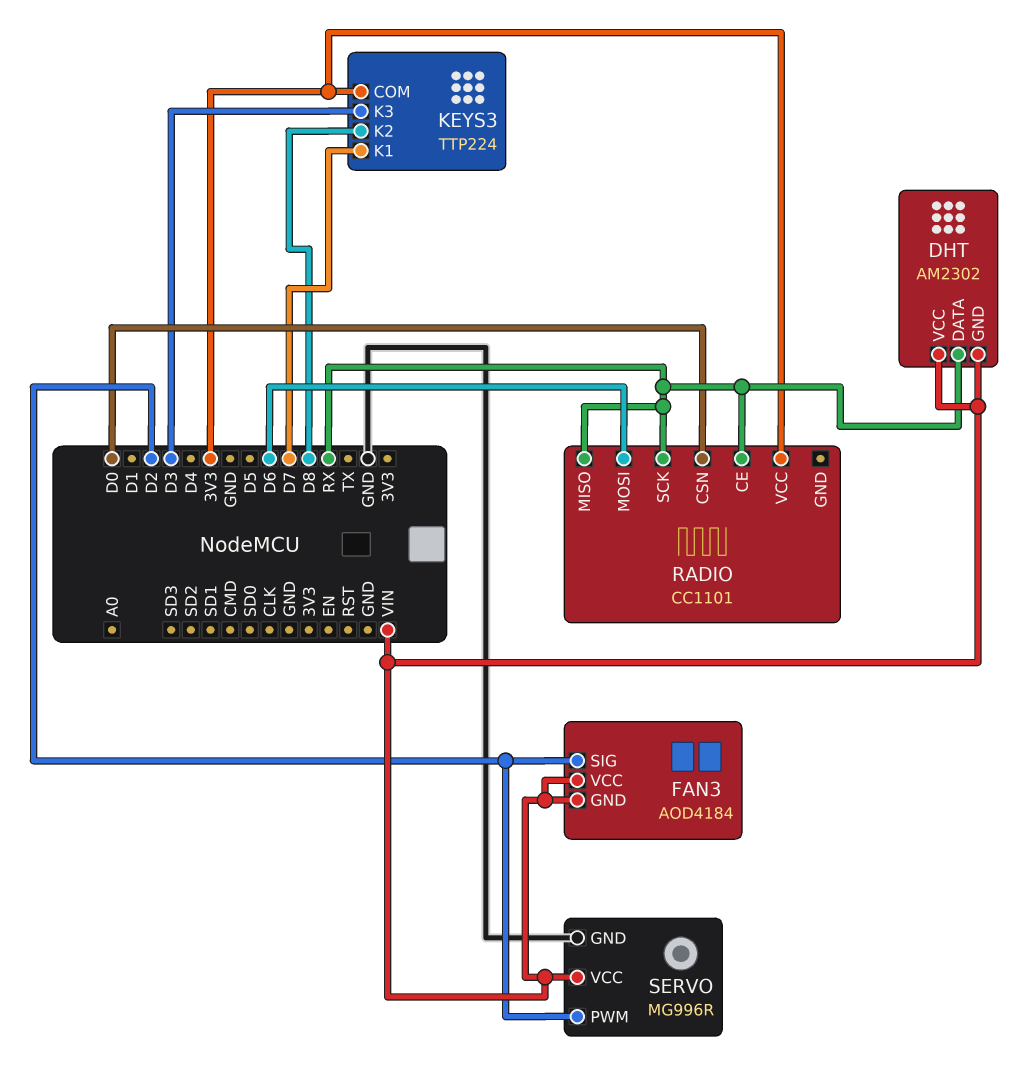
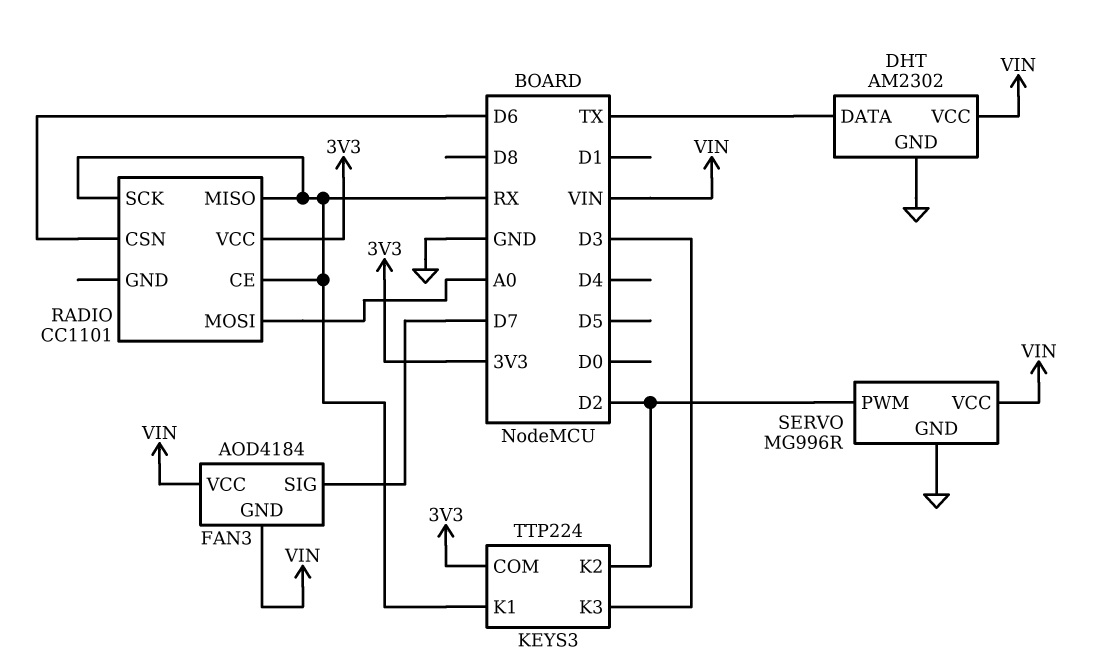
DHT pin DATA: RX -> TX
DHT pin GND: VIN -> GND
FAN3 pin SIG: D2 -> D7
KEYS3 pin K1: D7 -> RX
KEYS3 pin K2: D8 -> D2
RADIO pin CSN: D0 -> D6
RADIO pin MOSI: D6 -> A0

